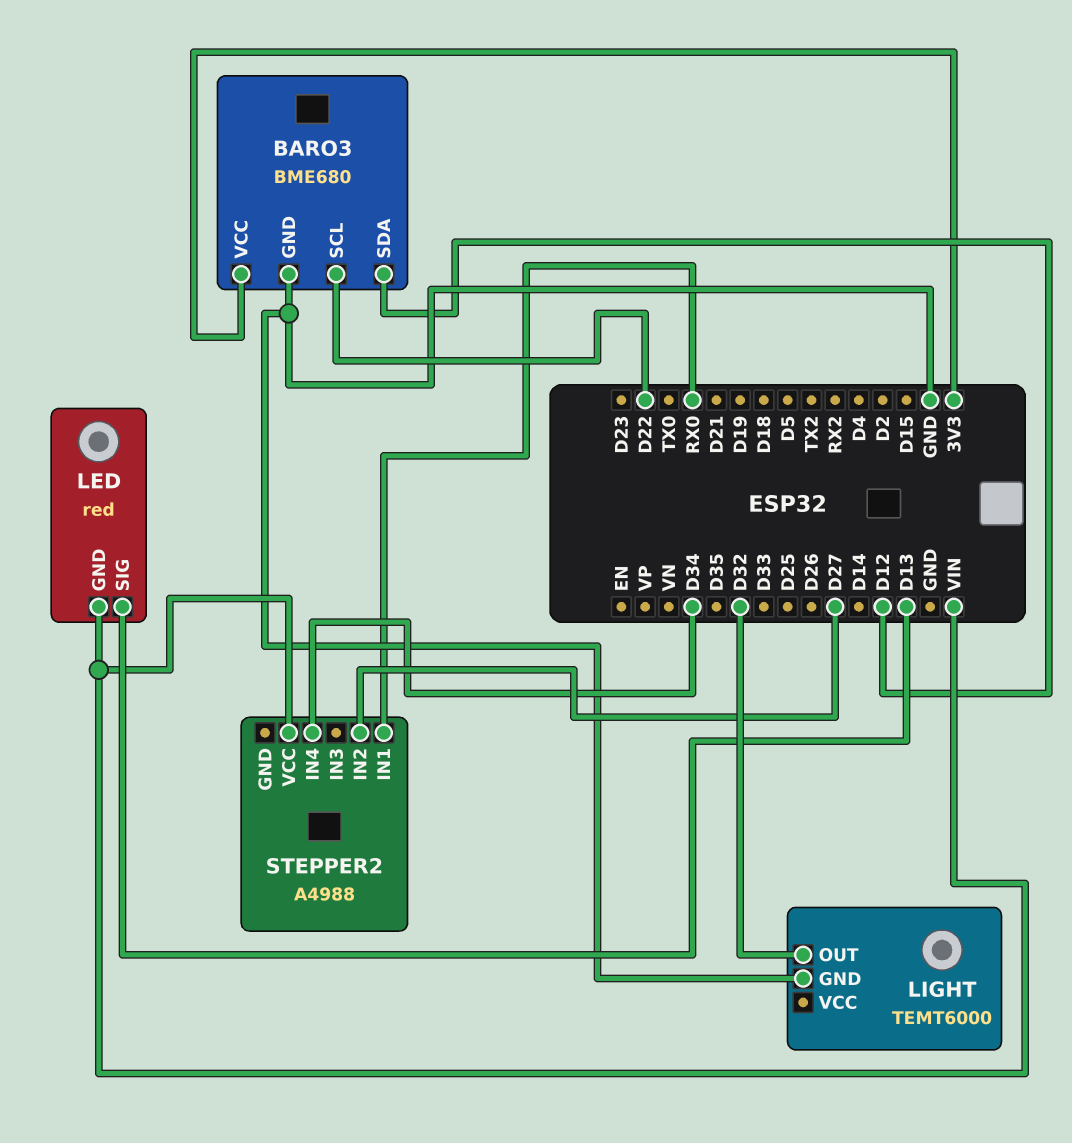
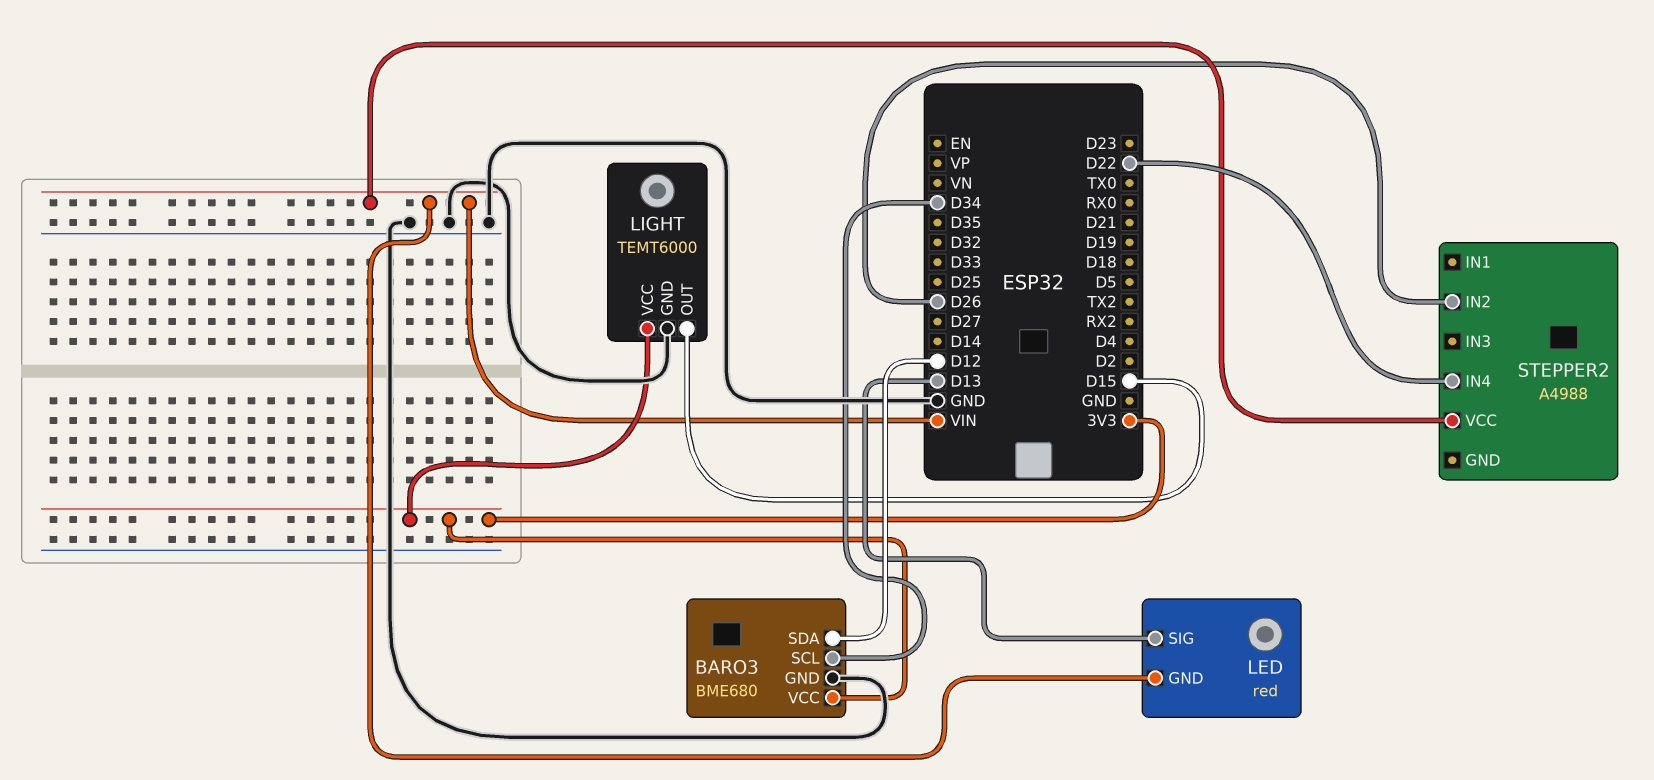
BARO3 pin SCL: D22 -> D34
LIGHT pin OUT: D32 -> D15
LIGHT pin VCC: none -> 3V3
STEPPER2 pin IN1: RX0 -> none
STEPPER2 pin IN2: D27 -> D26
STEPPER2 pin IN4: D34 -> D22

